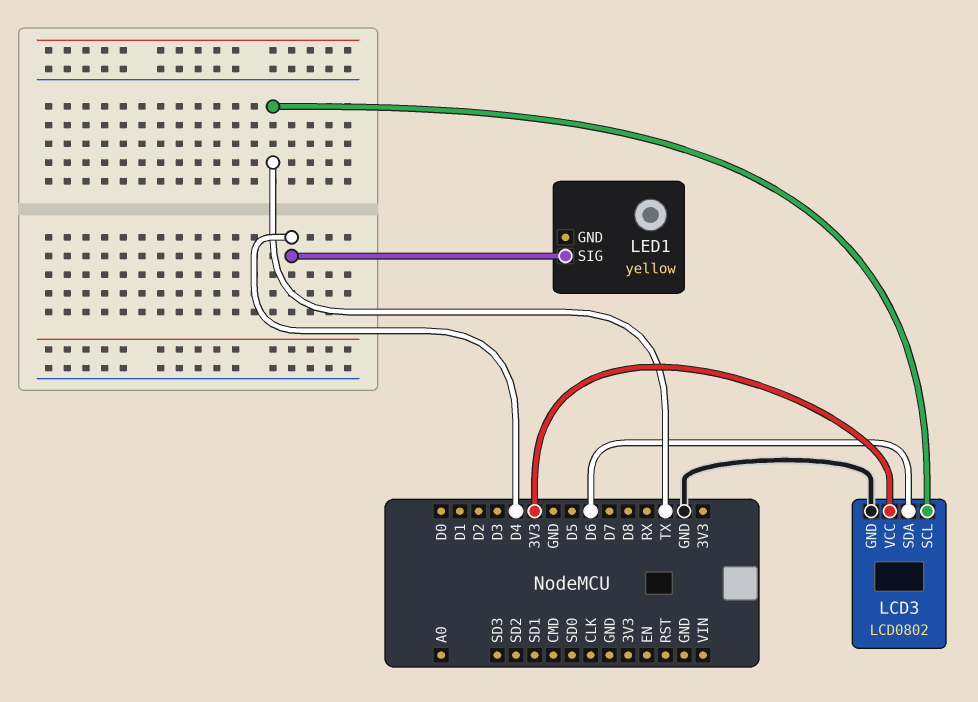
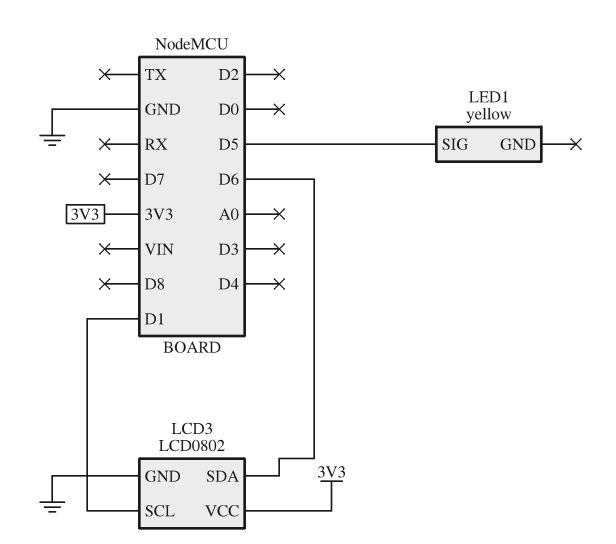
LCD3 pin SCL: TX -> D1
LED1 pin SIG: D4 -> D5

